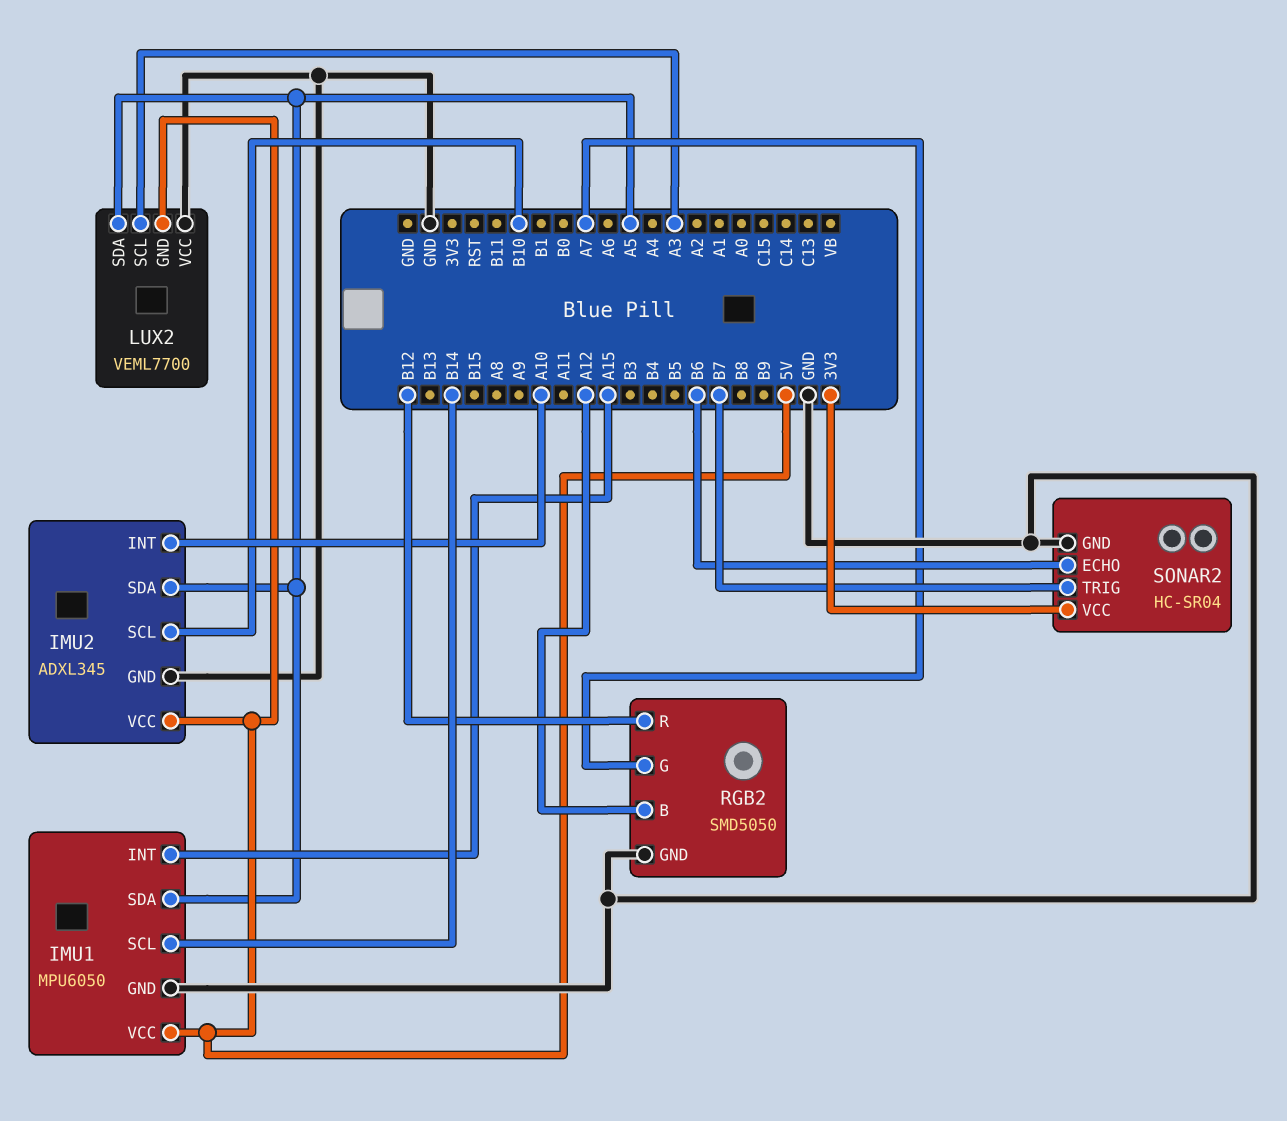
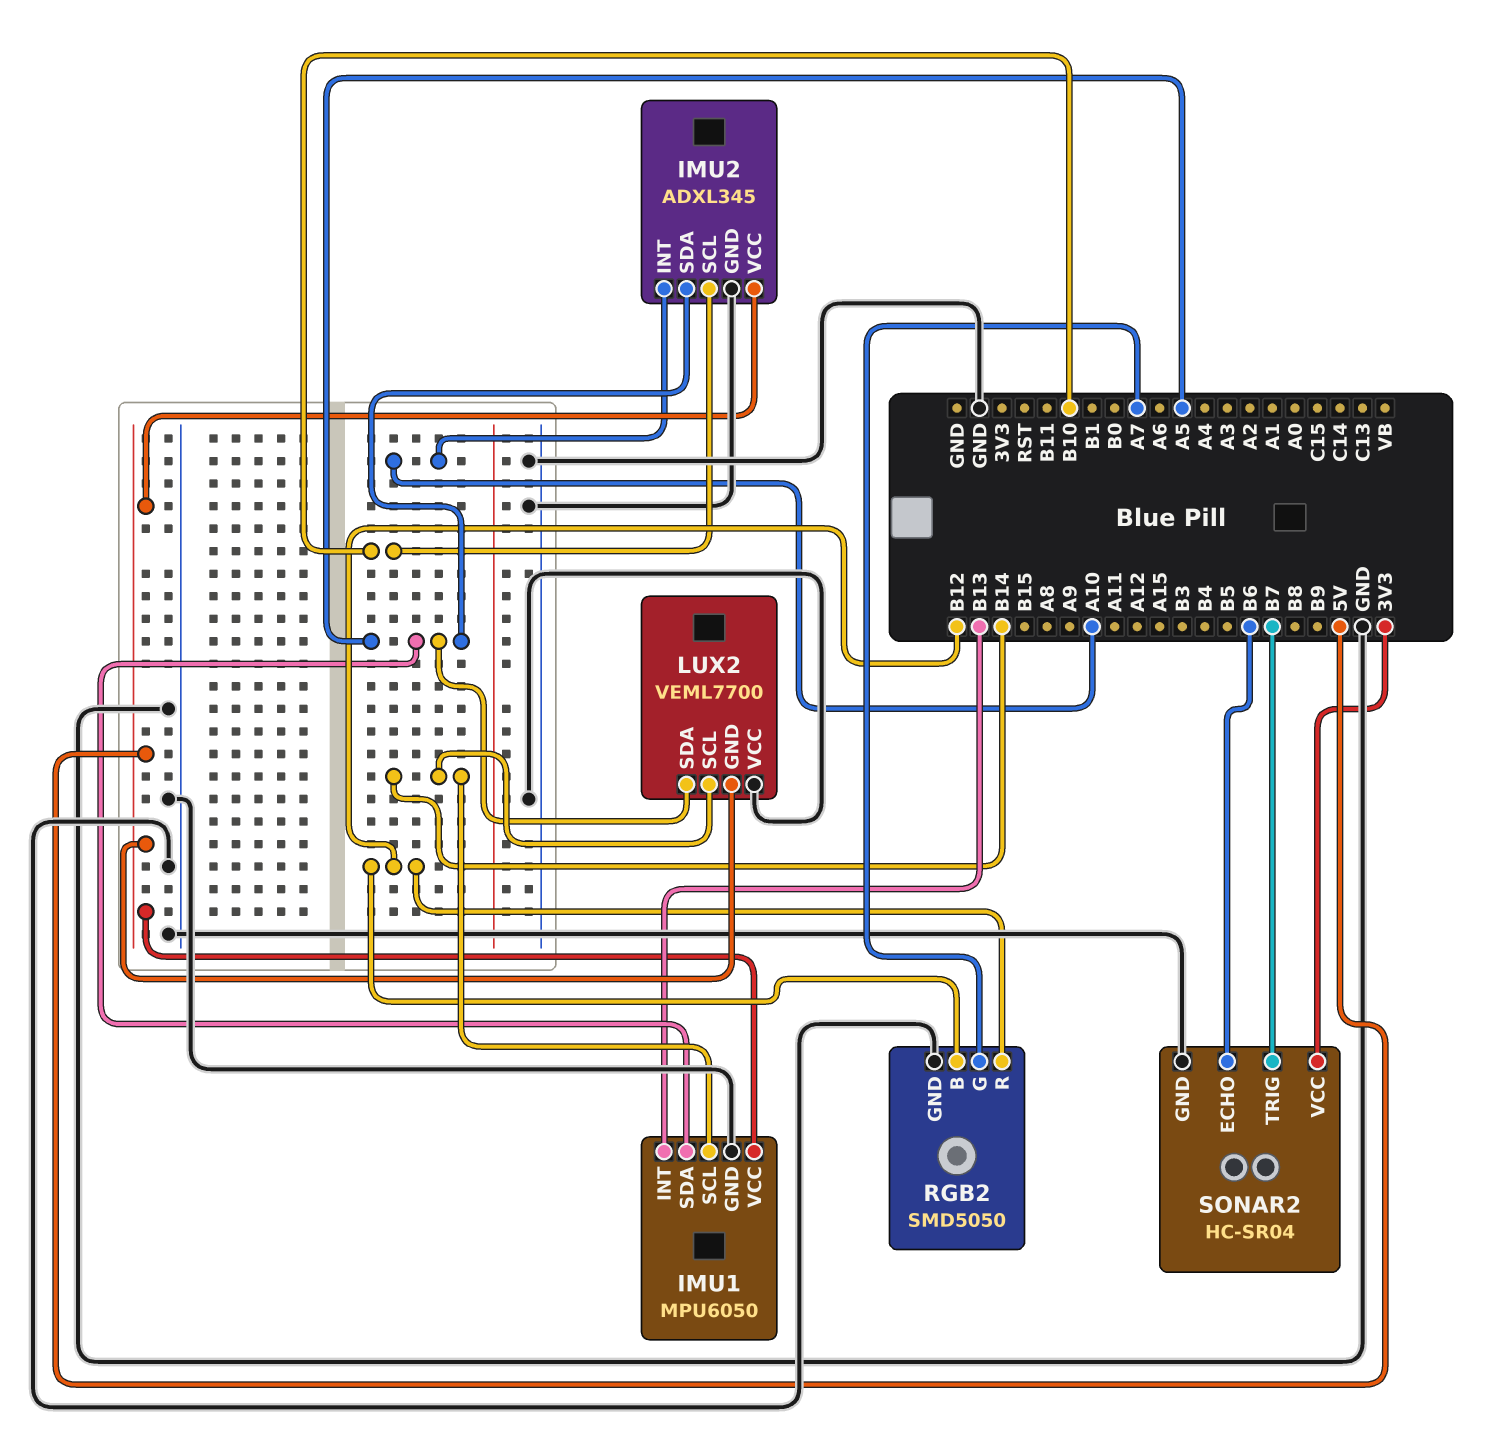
IMU1 pin INT: A15 -> B13
LUX2 pin SCL: A3 -> B14
RGB2 pin B: A12 -> B12

